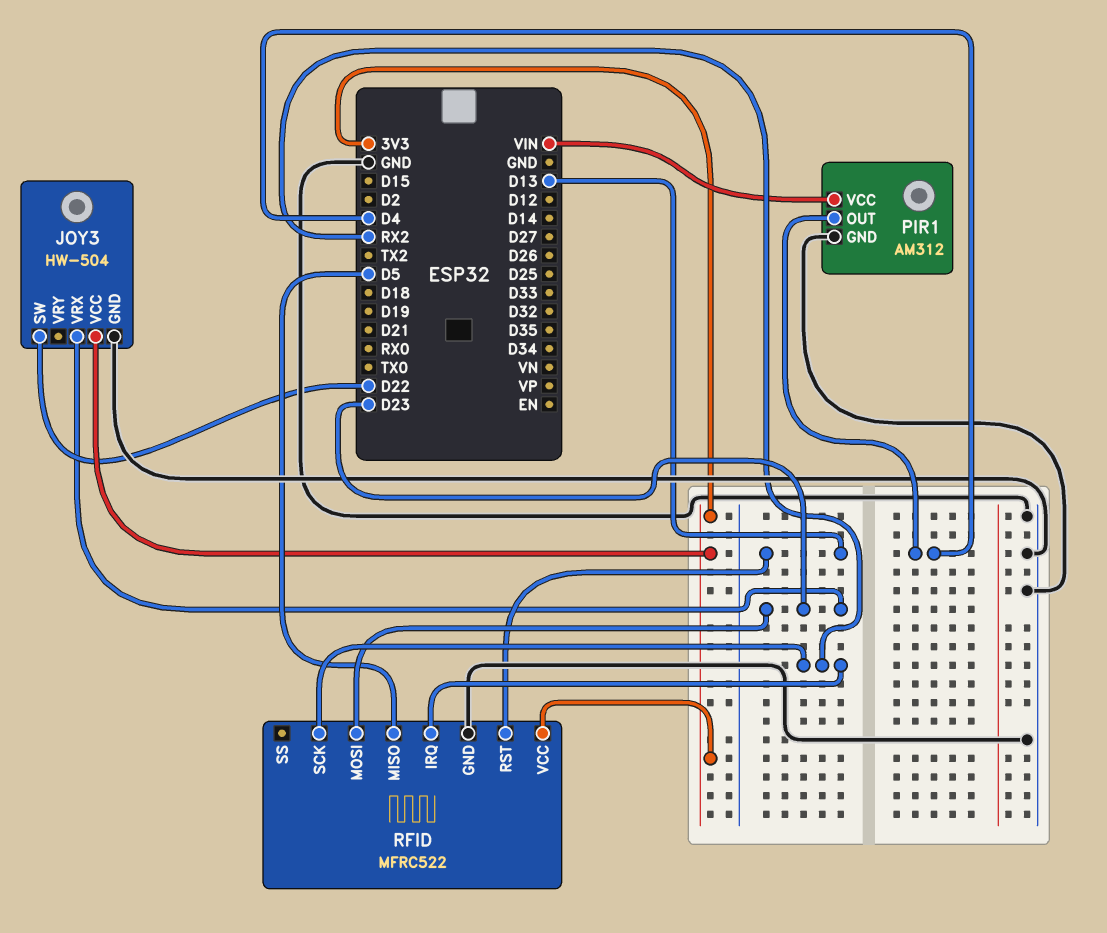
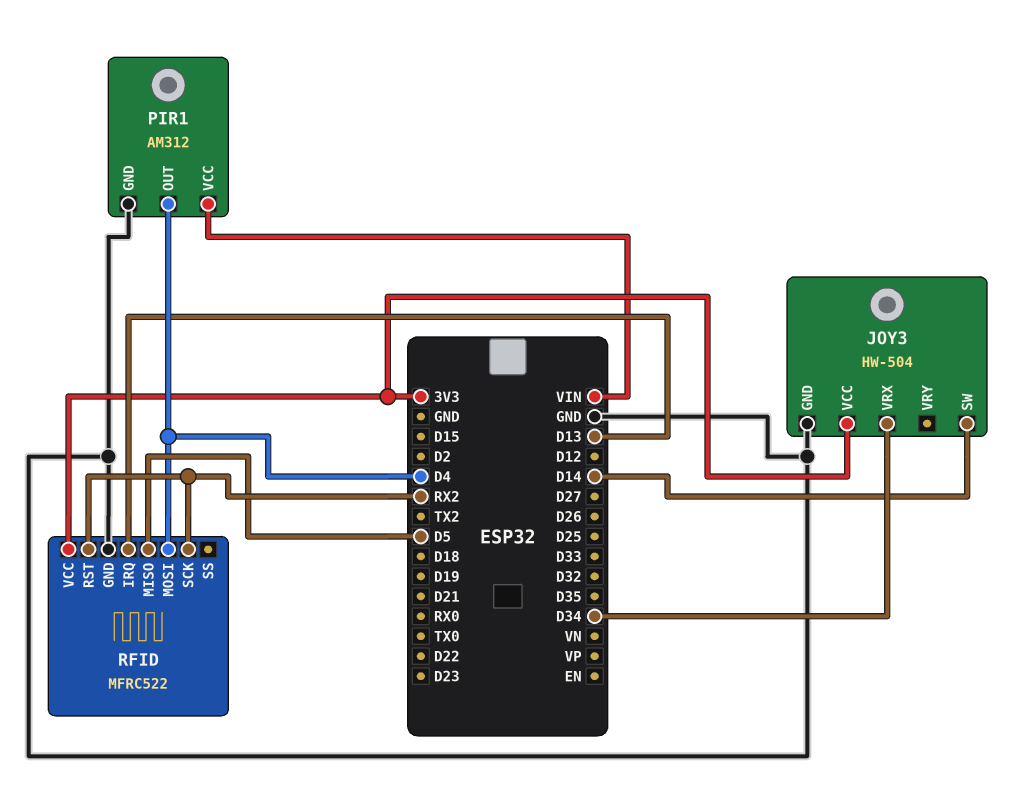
JOY3 pin SW: D22 -> D14
JOY3 pin VRX: D23 -> D34
RFID pin IRQ: RX2 -> D13
RFID pin MOSI: D23 -> D4
RFID pin RST: D13 -> RX2

